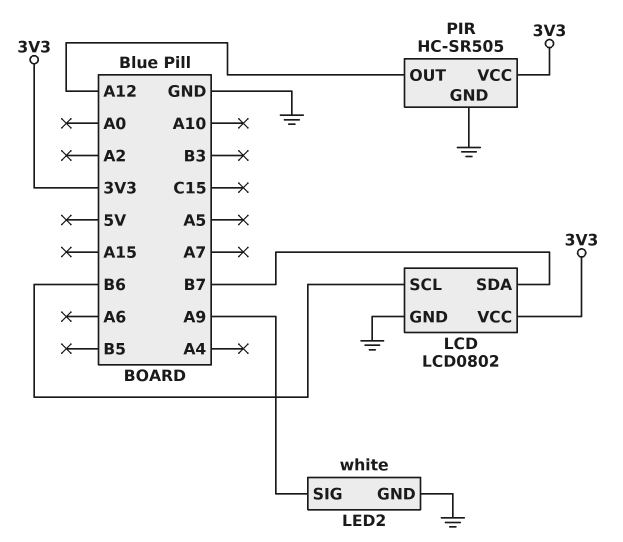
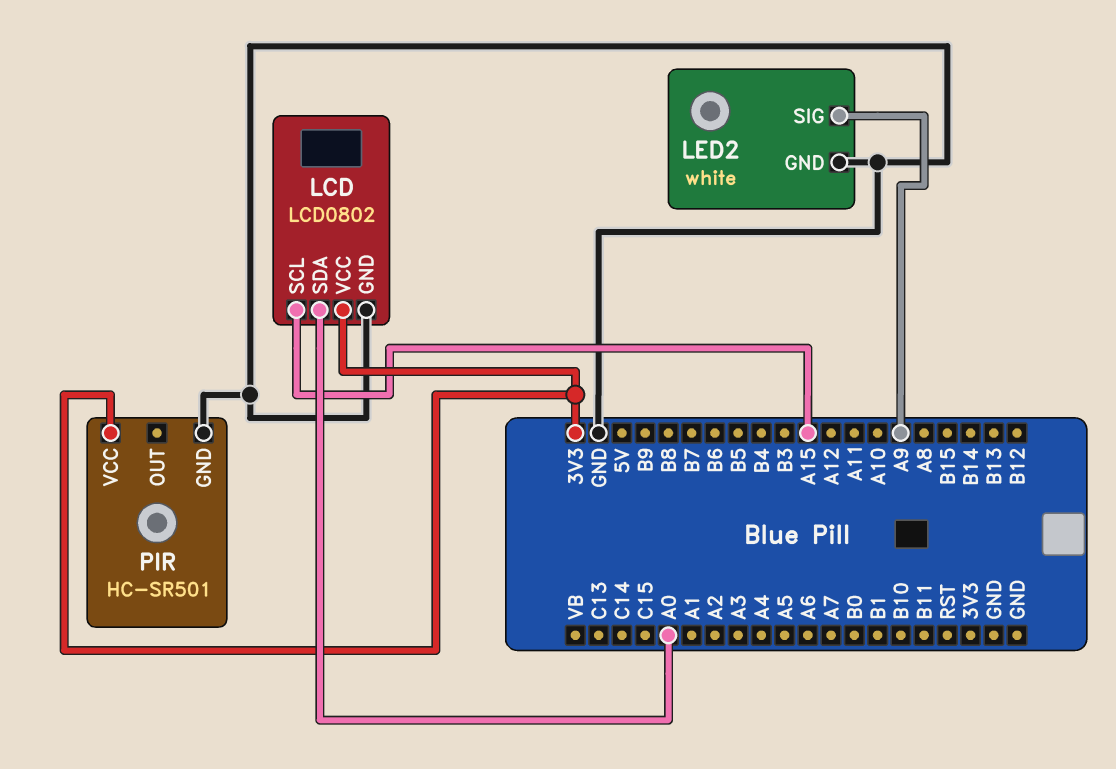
LCD pin SCL: B6 -> A15
LCD pin SDA: B7 -> A0
PIR: HC-SR505 -> HC-SR501
PIR pin OUT: A12 -> none

